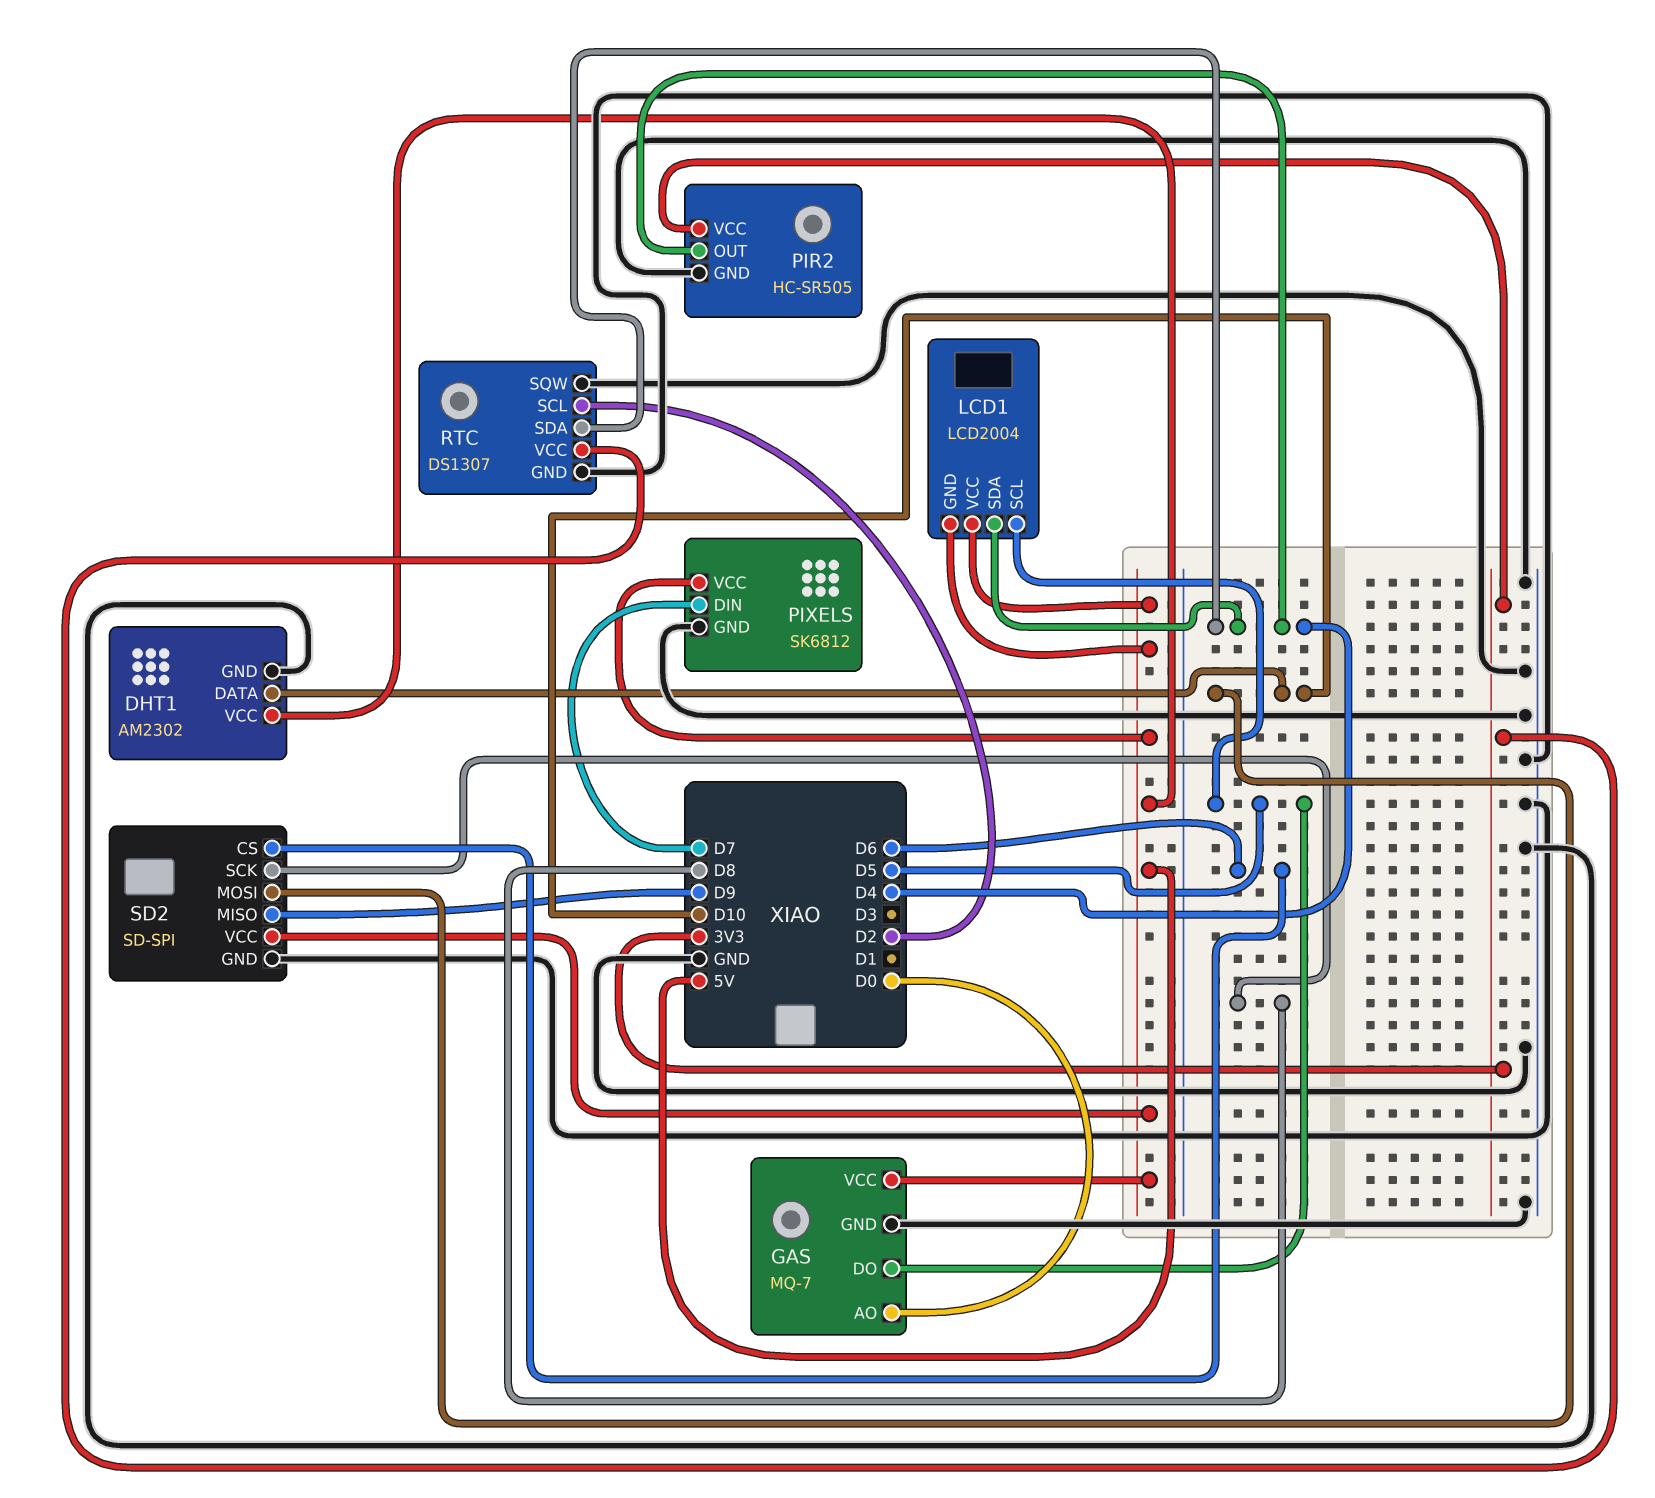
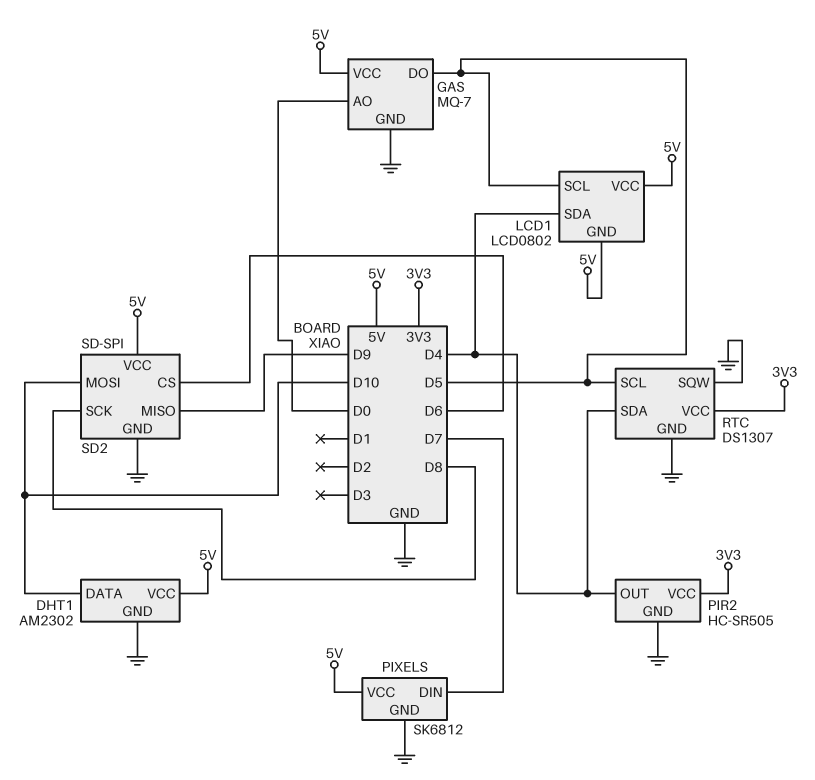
LCD1: LCD2004 -> LCD0802
RTC pin SCL: D2 -> D5

